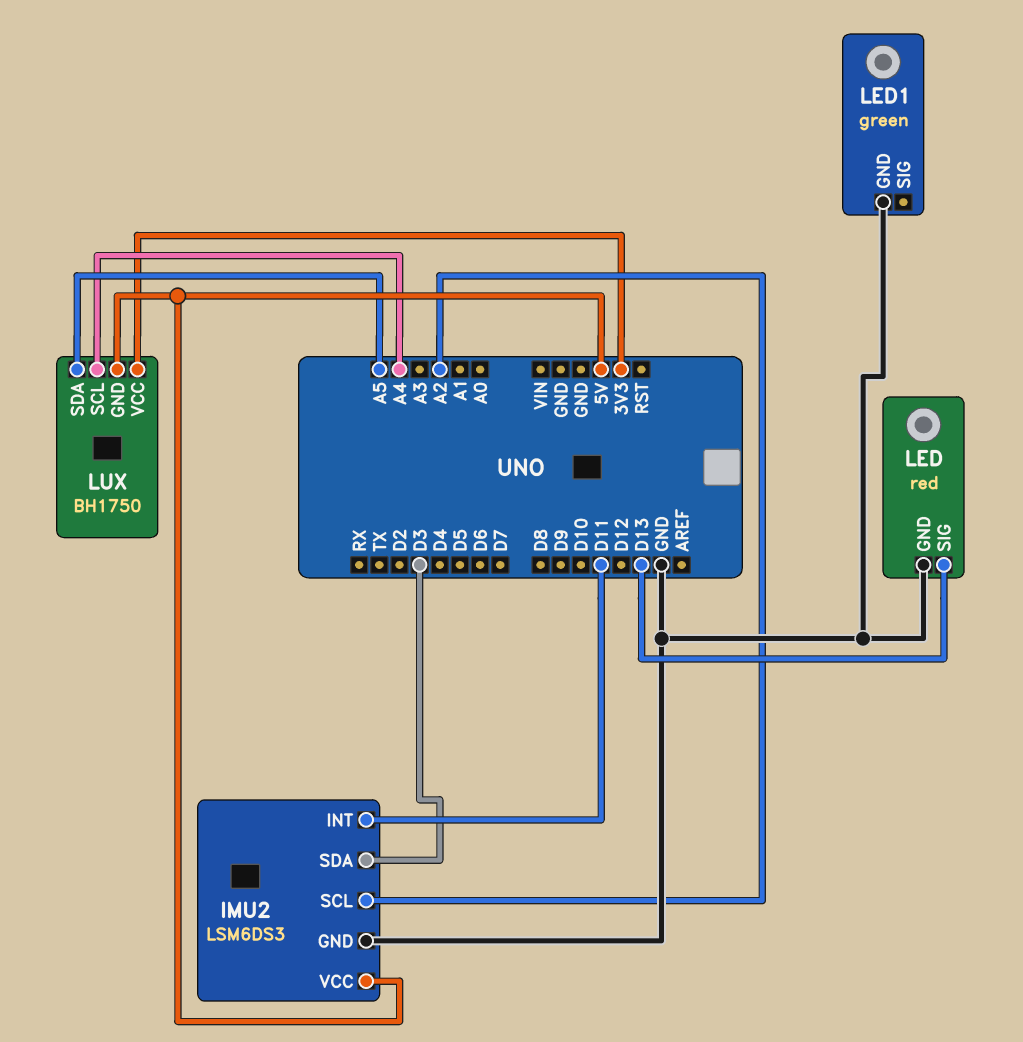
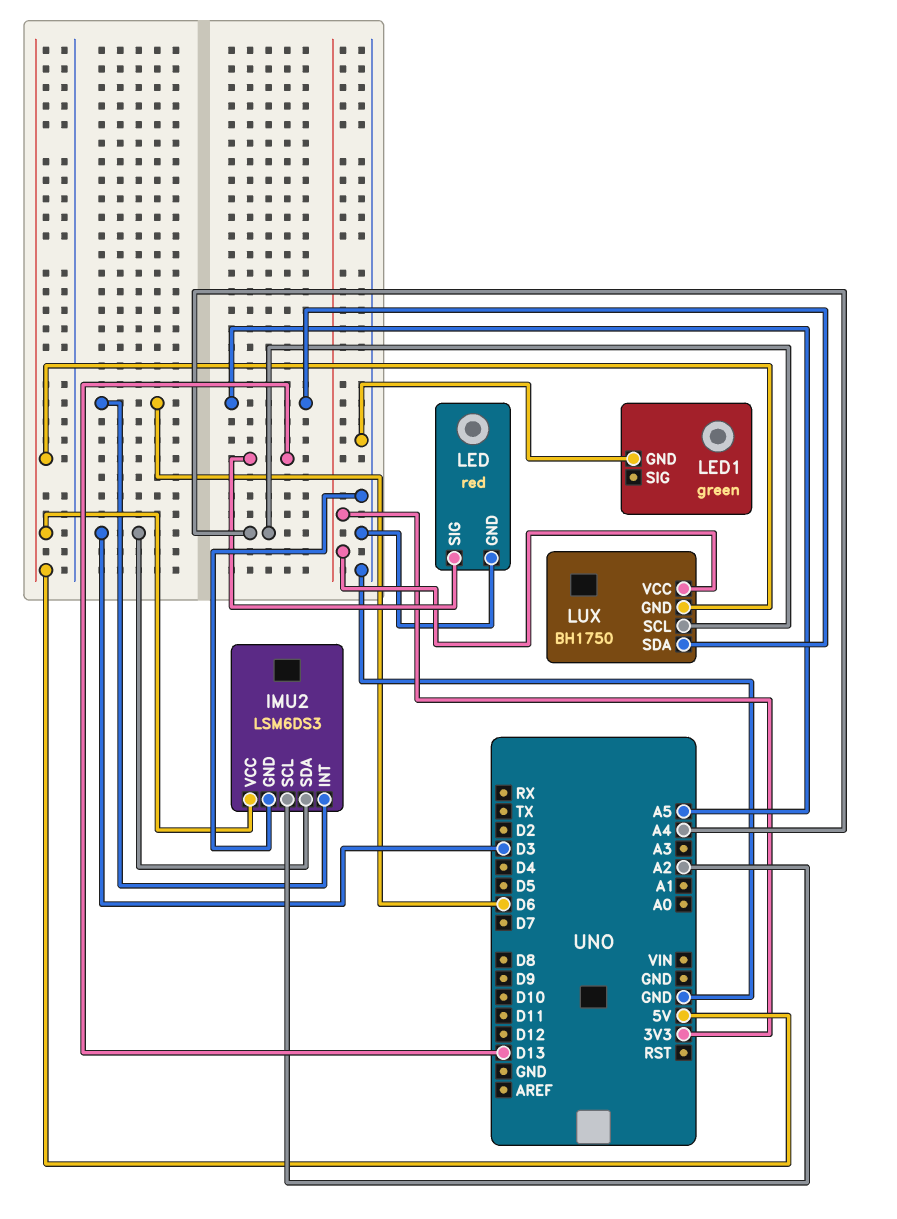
IMU2 pin INT: D11 -> D6

